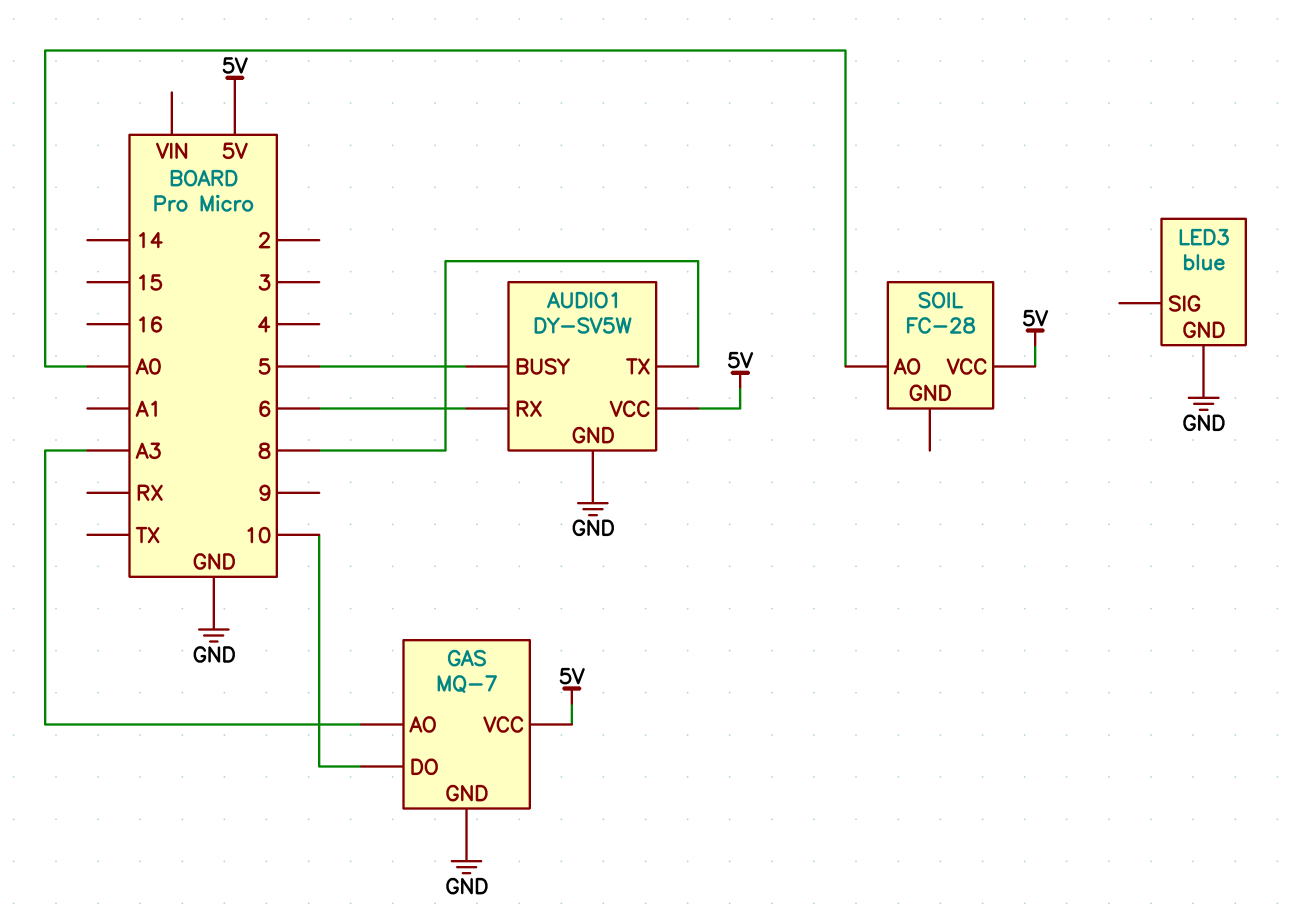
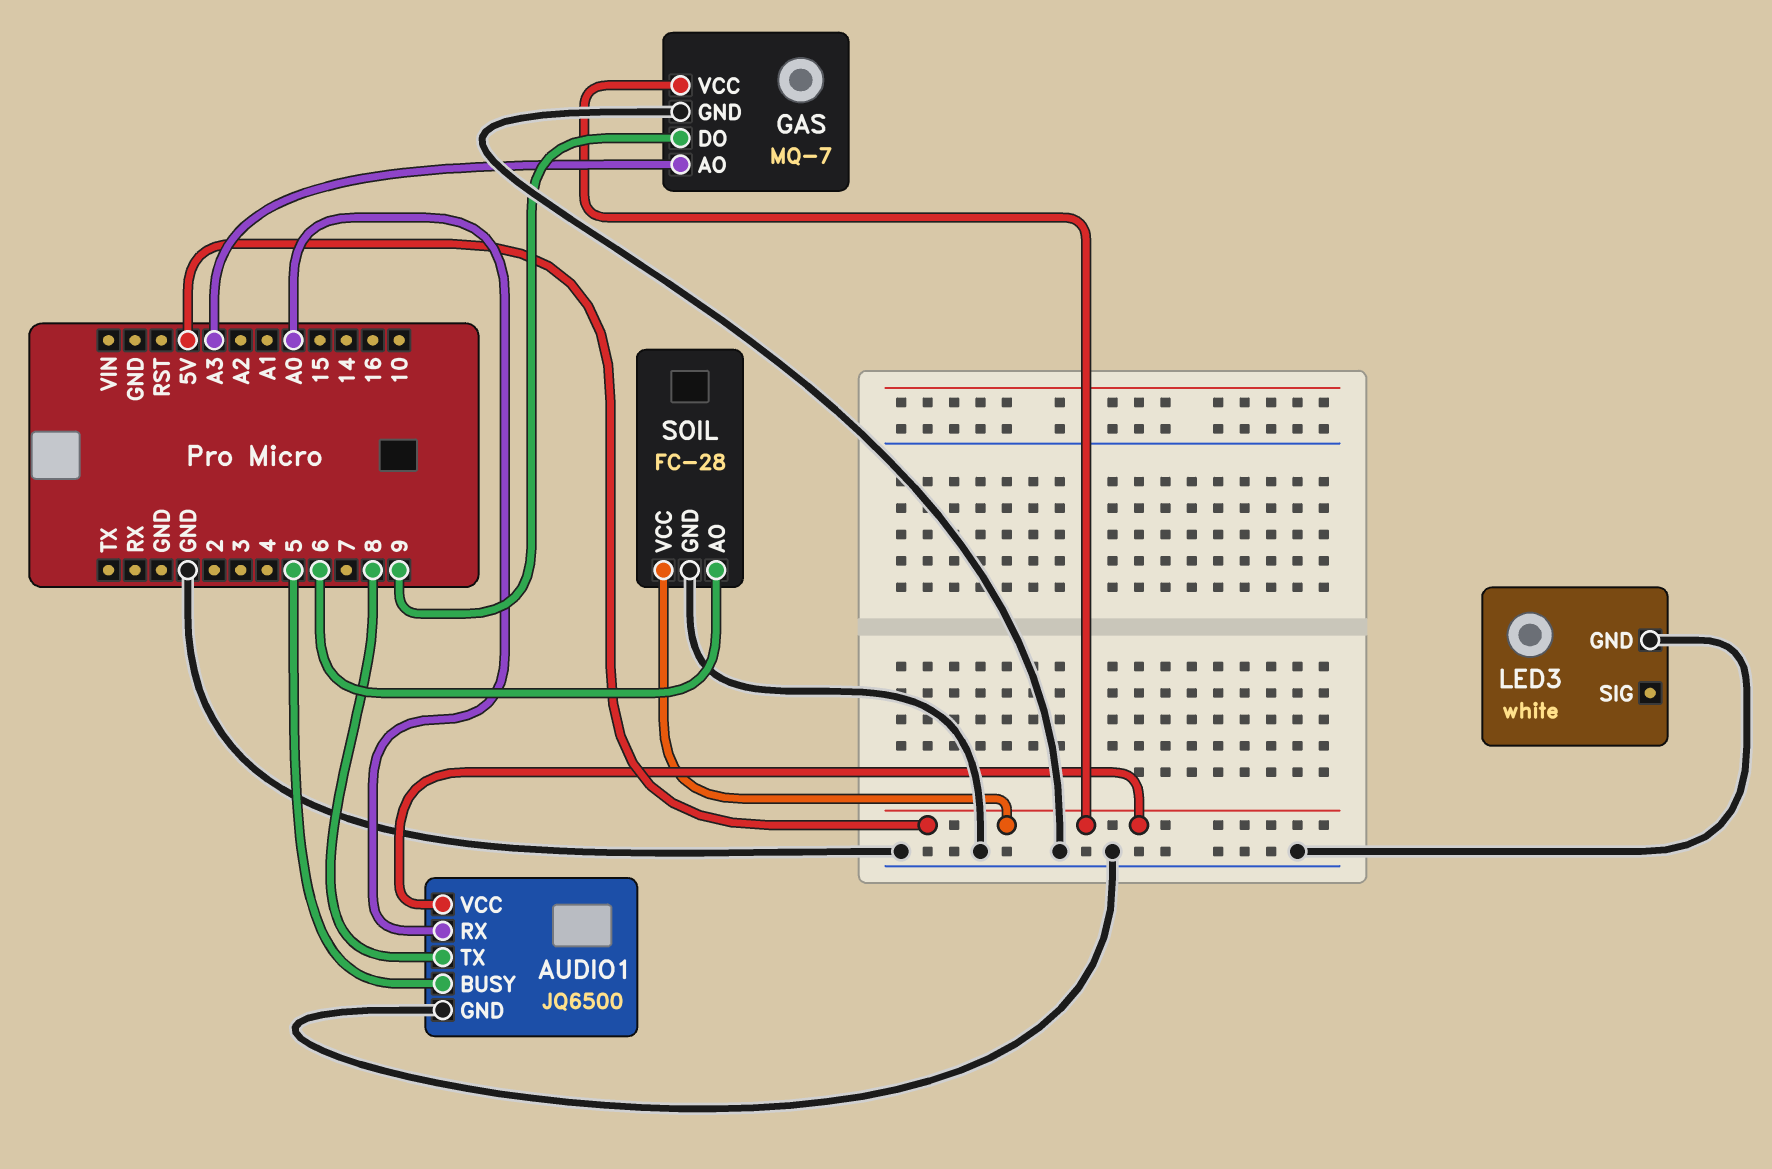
AUDIO1: DY-SV5W -> JQ6500
AUDIO1 pin RX: 6 -> A0
GAS pin DO: 10 -> 9
LED3: blue -> white
SOIL pin AO: A0 -> 6
SOIL pin GND: none -> GND

